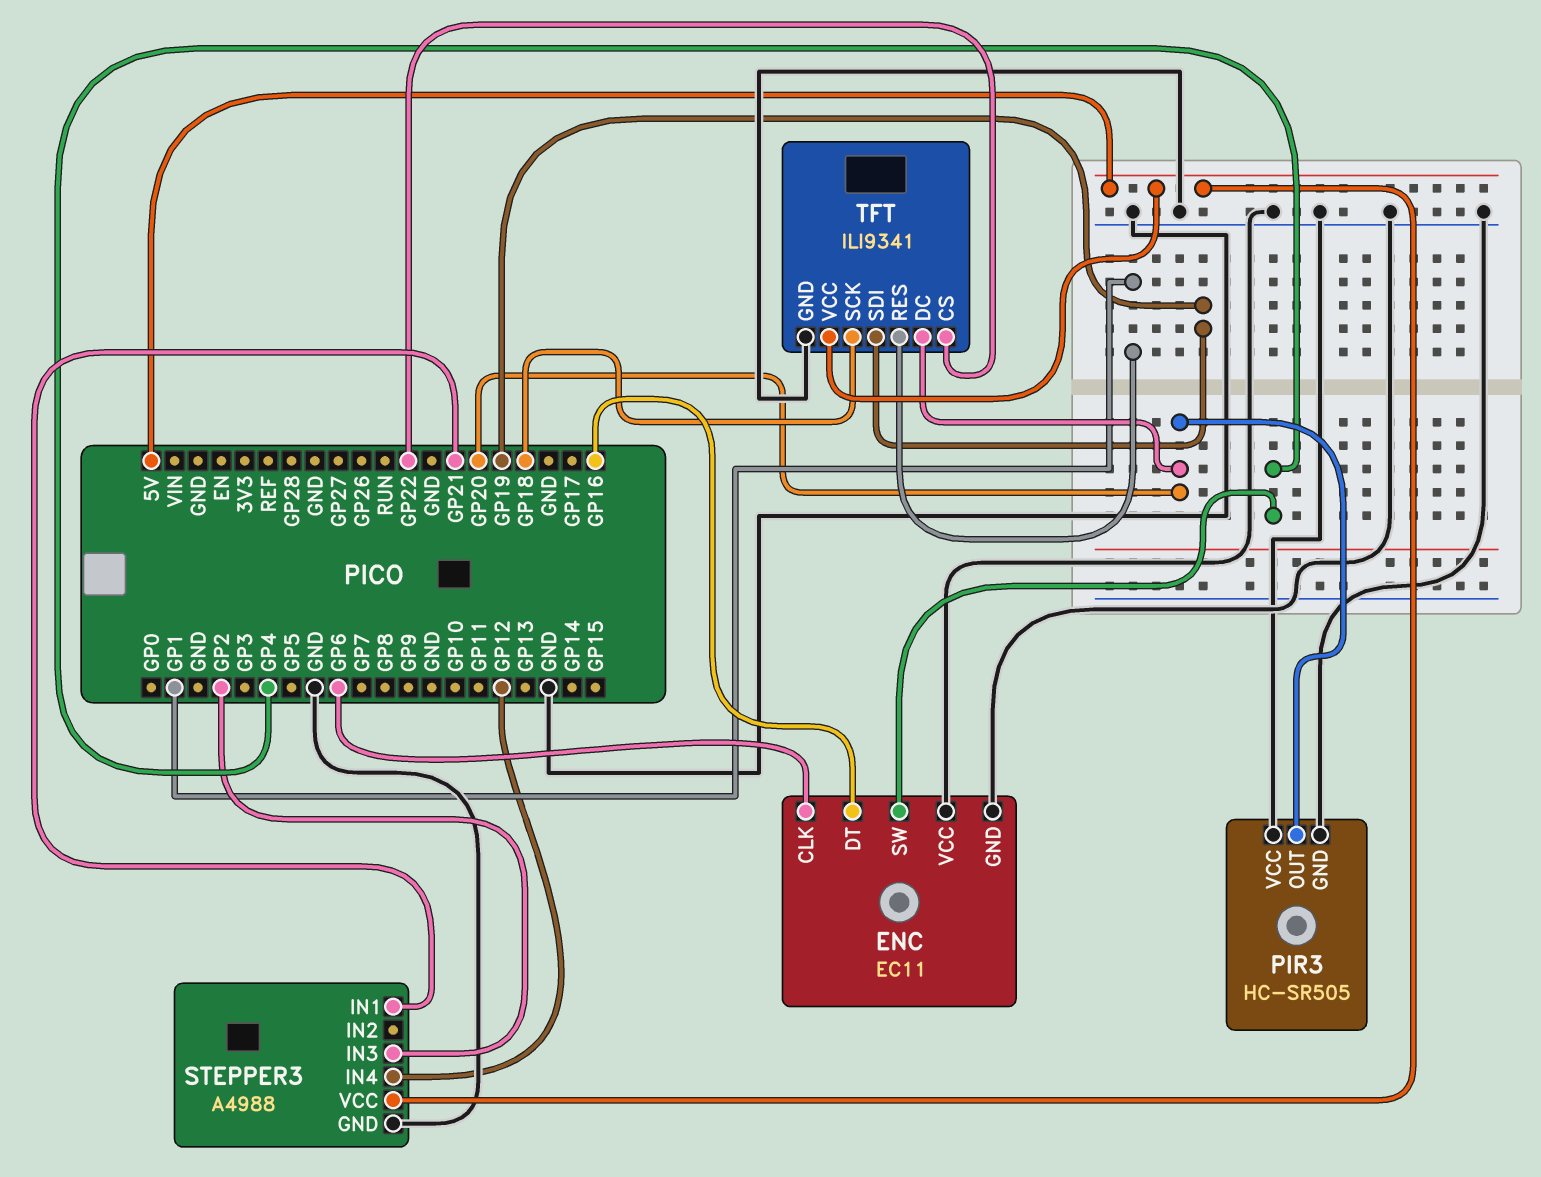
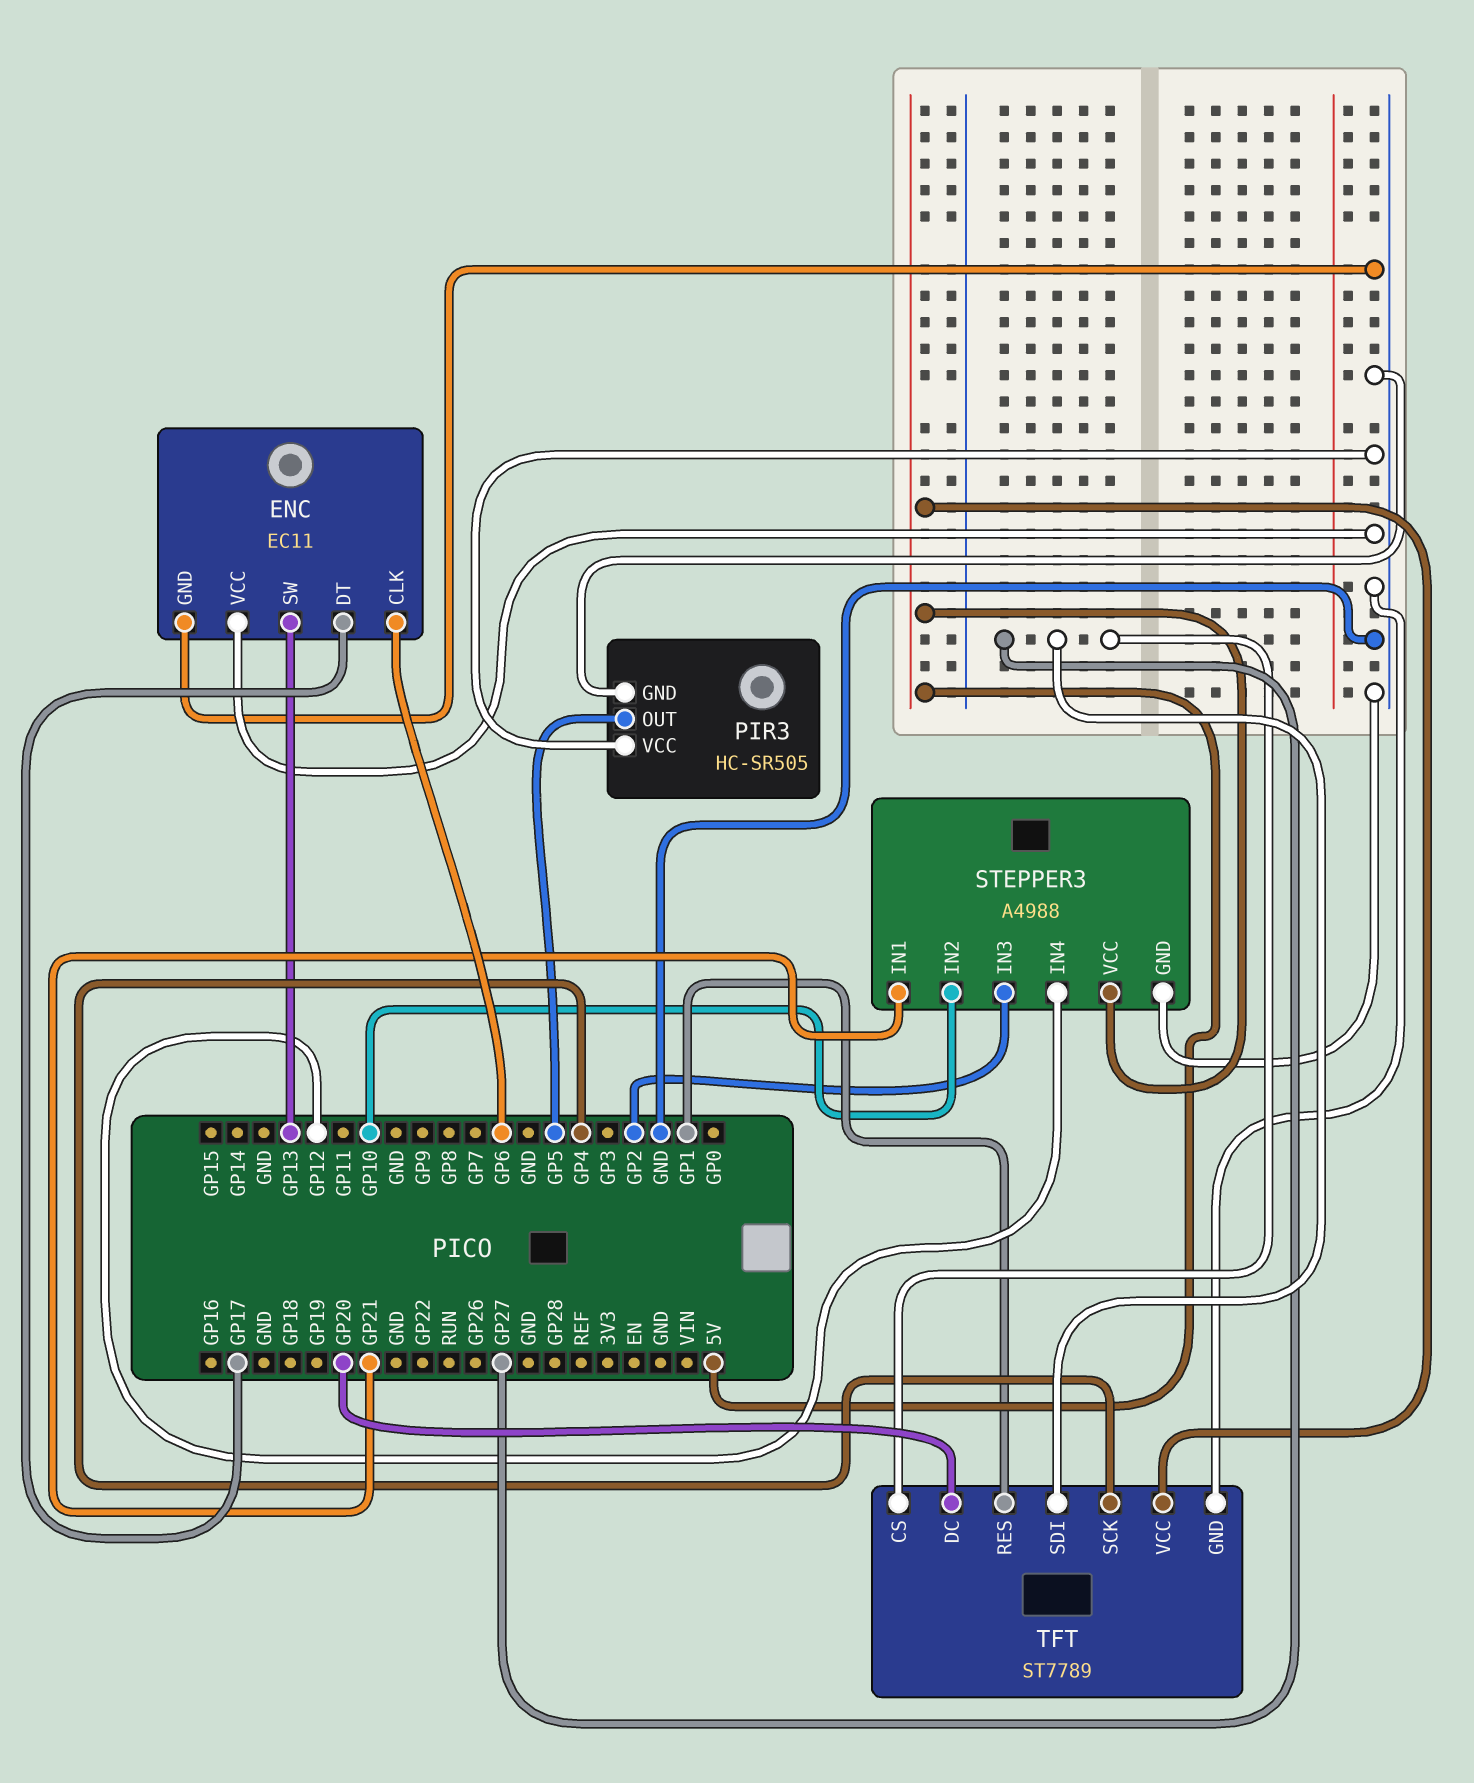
ENC pin DT: GP16 -> GP17
ENC pin SW: GP4 -> GP13
PIR3 pin OUT: GP20 -> GP5
STEPPER3 pin IN2: none -> GP10
TFT: ILI9341 -> ST7789
TFT pin CS: GP22 -> GP27
TFT pin SCK: GP18 -> GP4
TFT pin SDI: GP19 -> GP27

